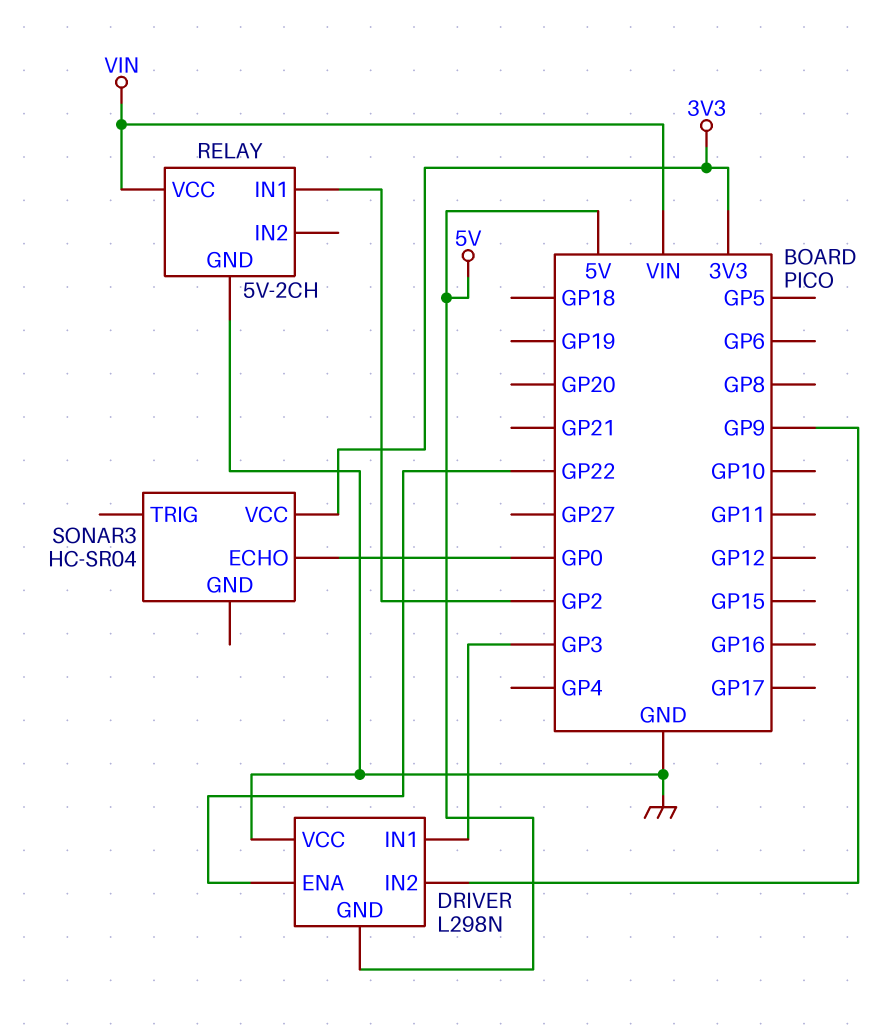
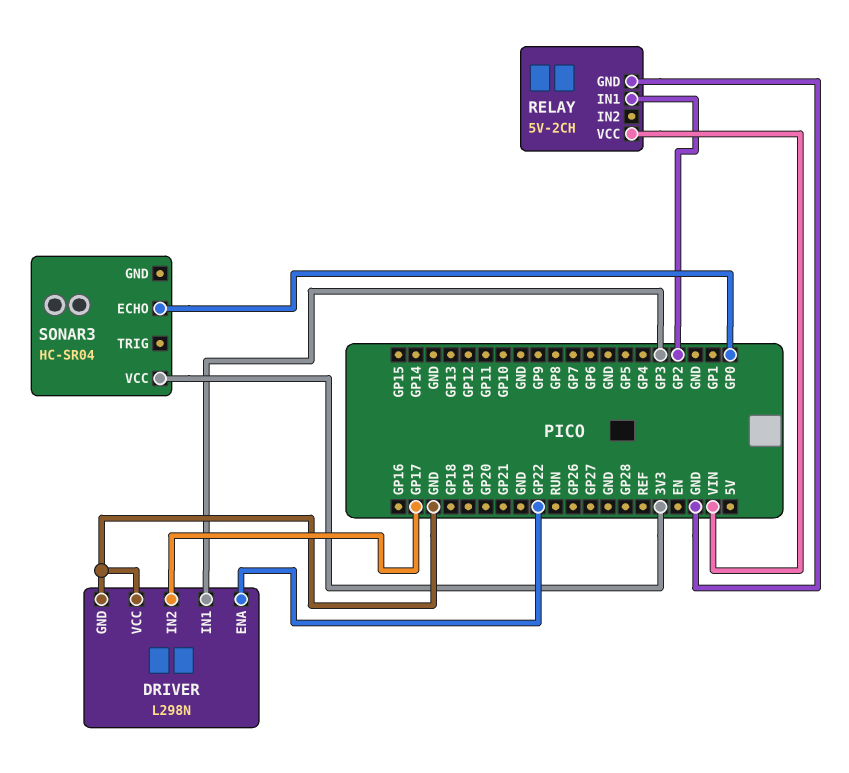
DRIVER pin GND: 5V -> GND
DRIVER pin IN2: GP9 -> GP17

